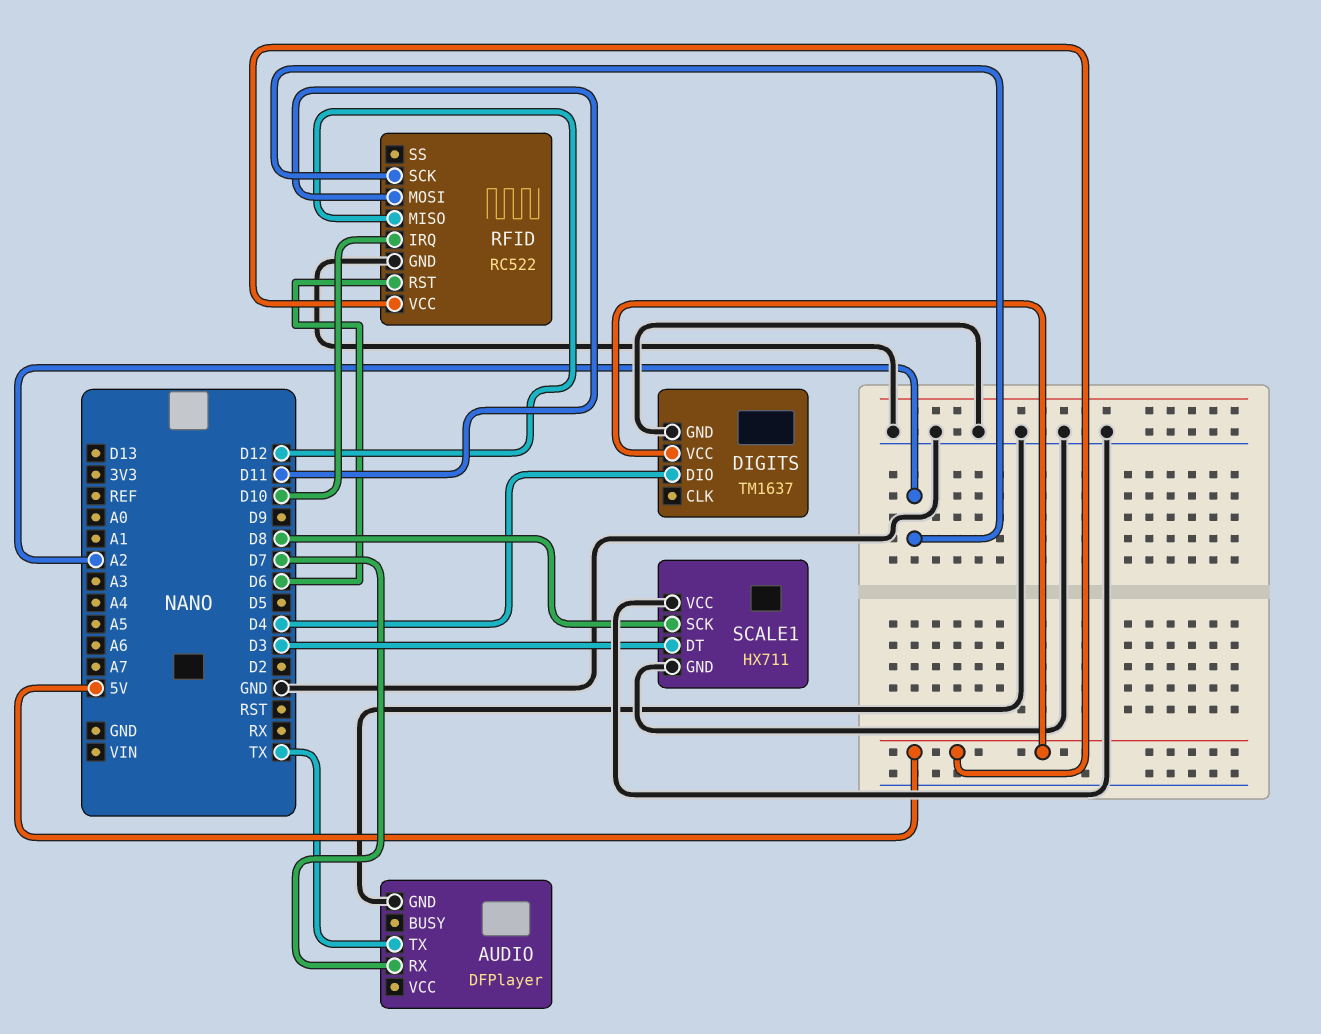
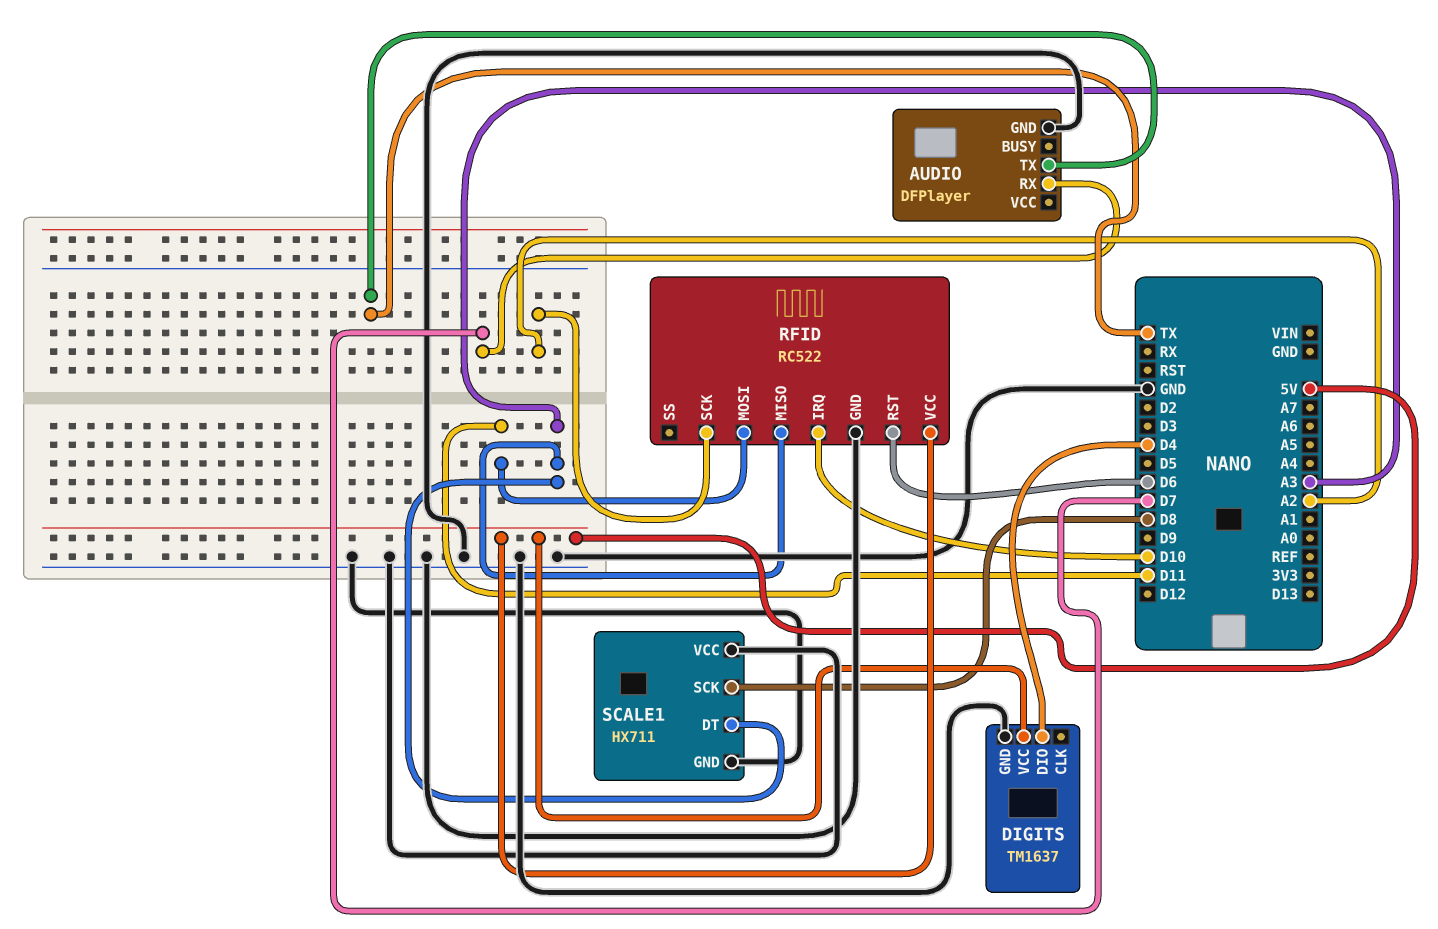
RFID pin MISO: D12 -> A3
SCALE1 pin DT: D3 -> A3

